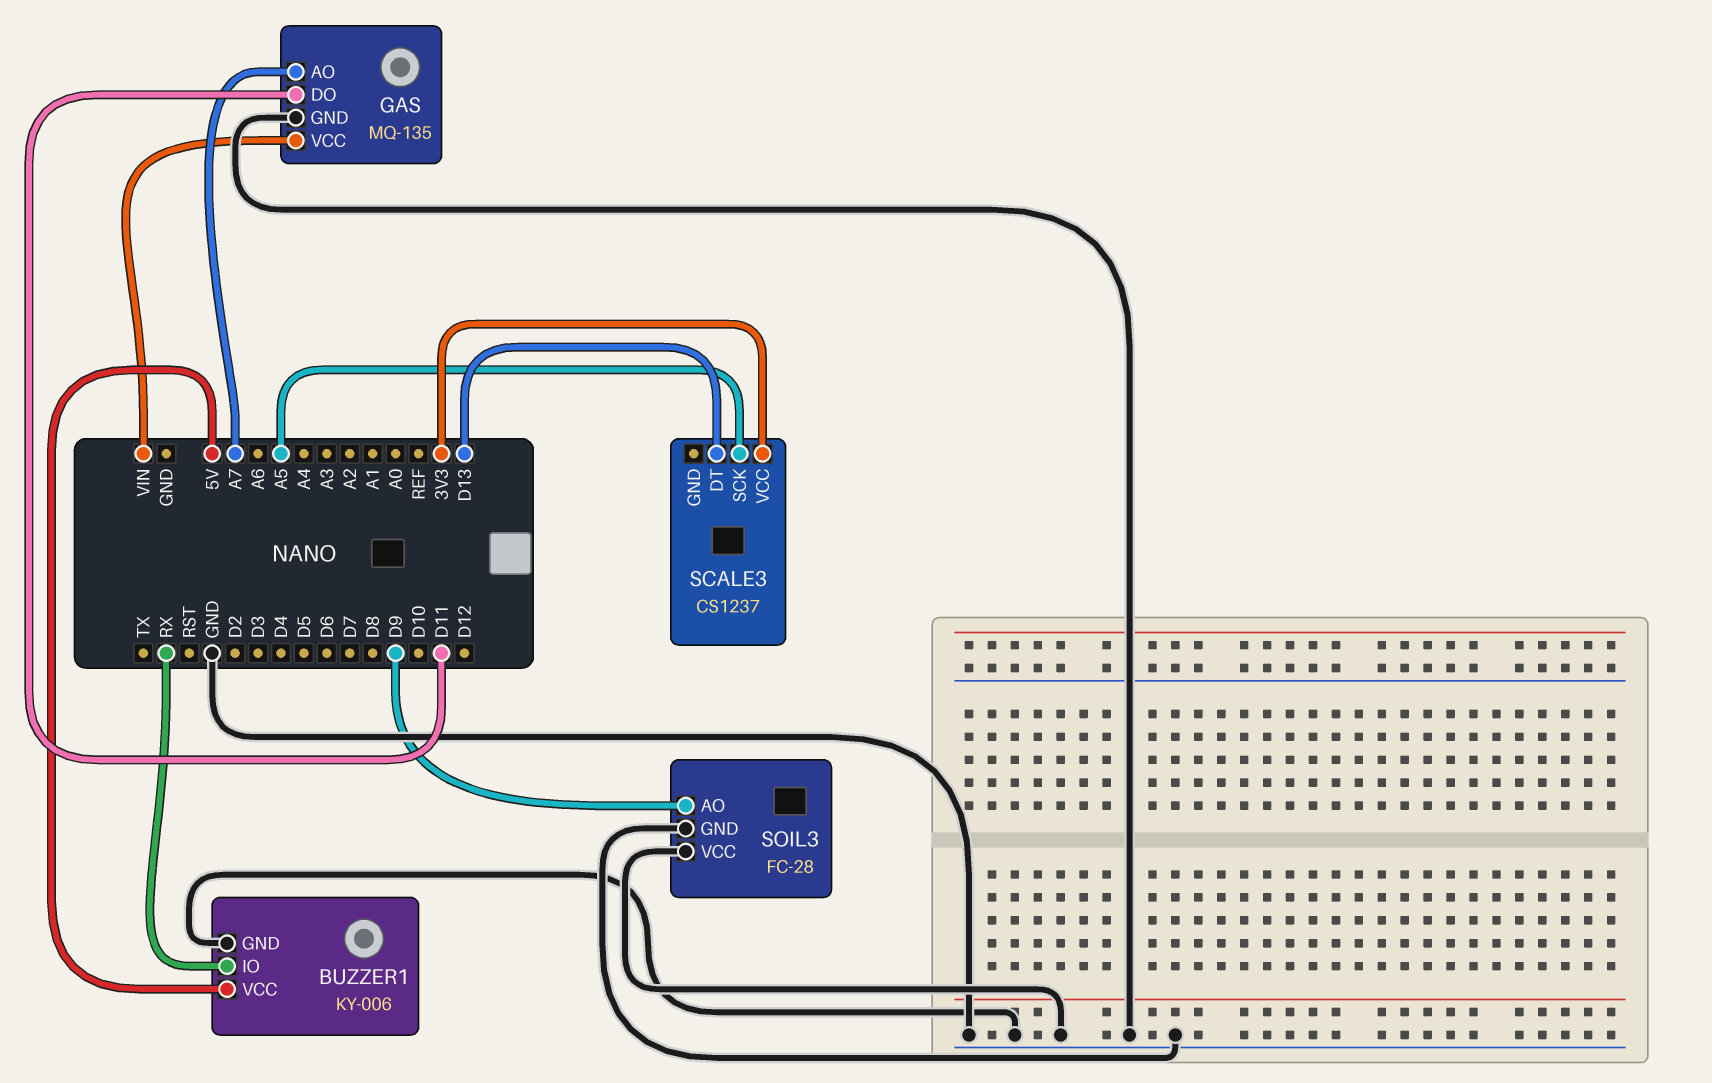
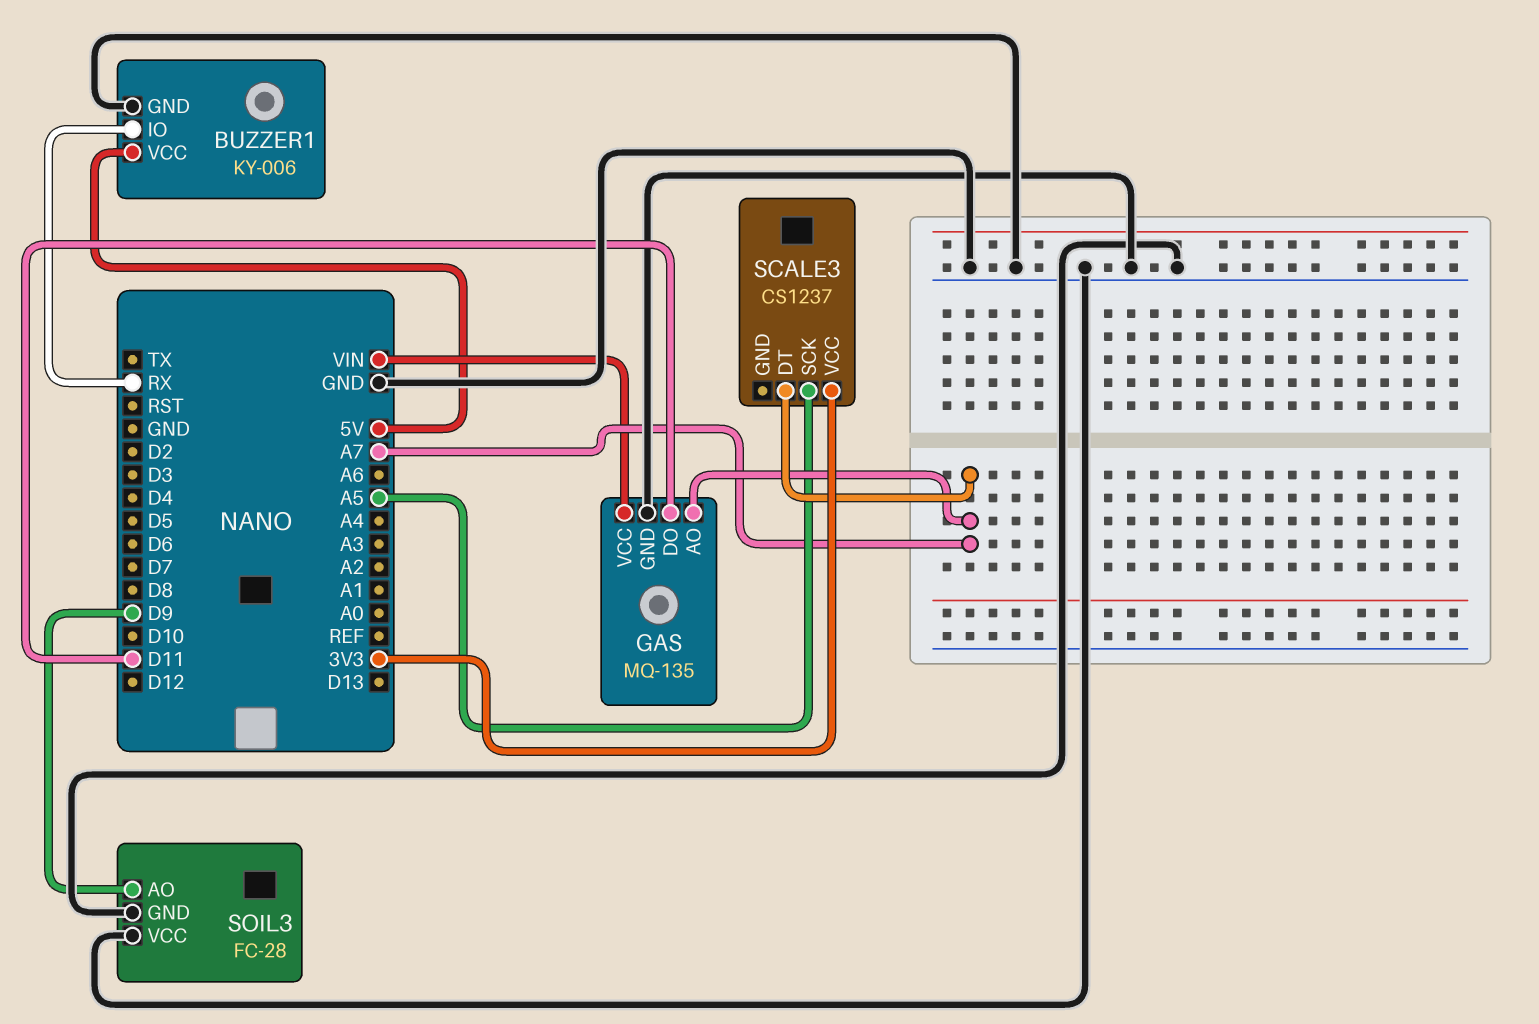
SCALE3 pin DT: D13 -> A7

